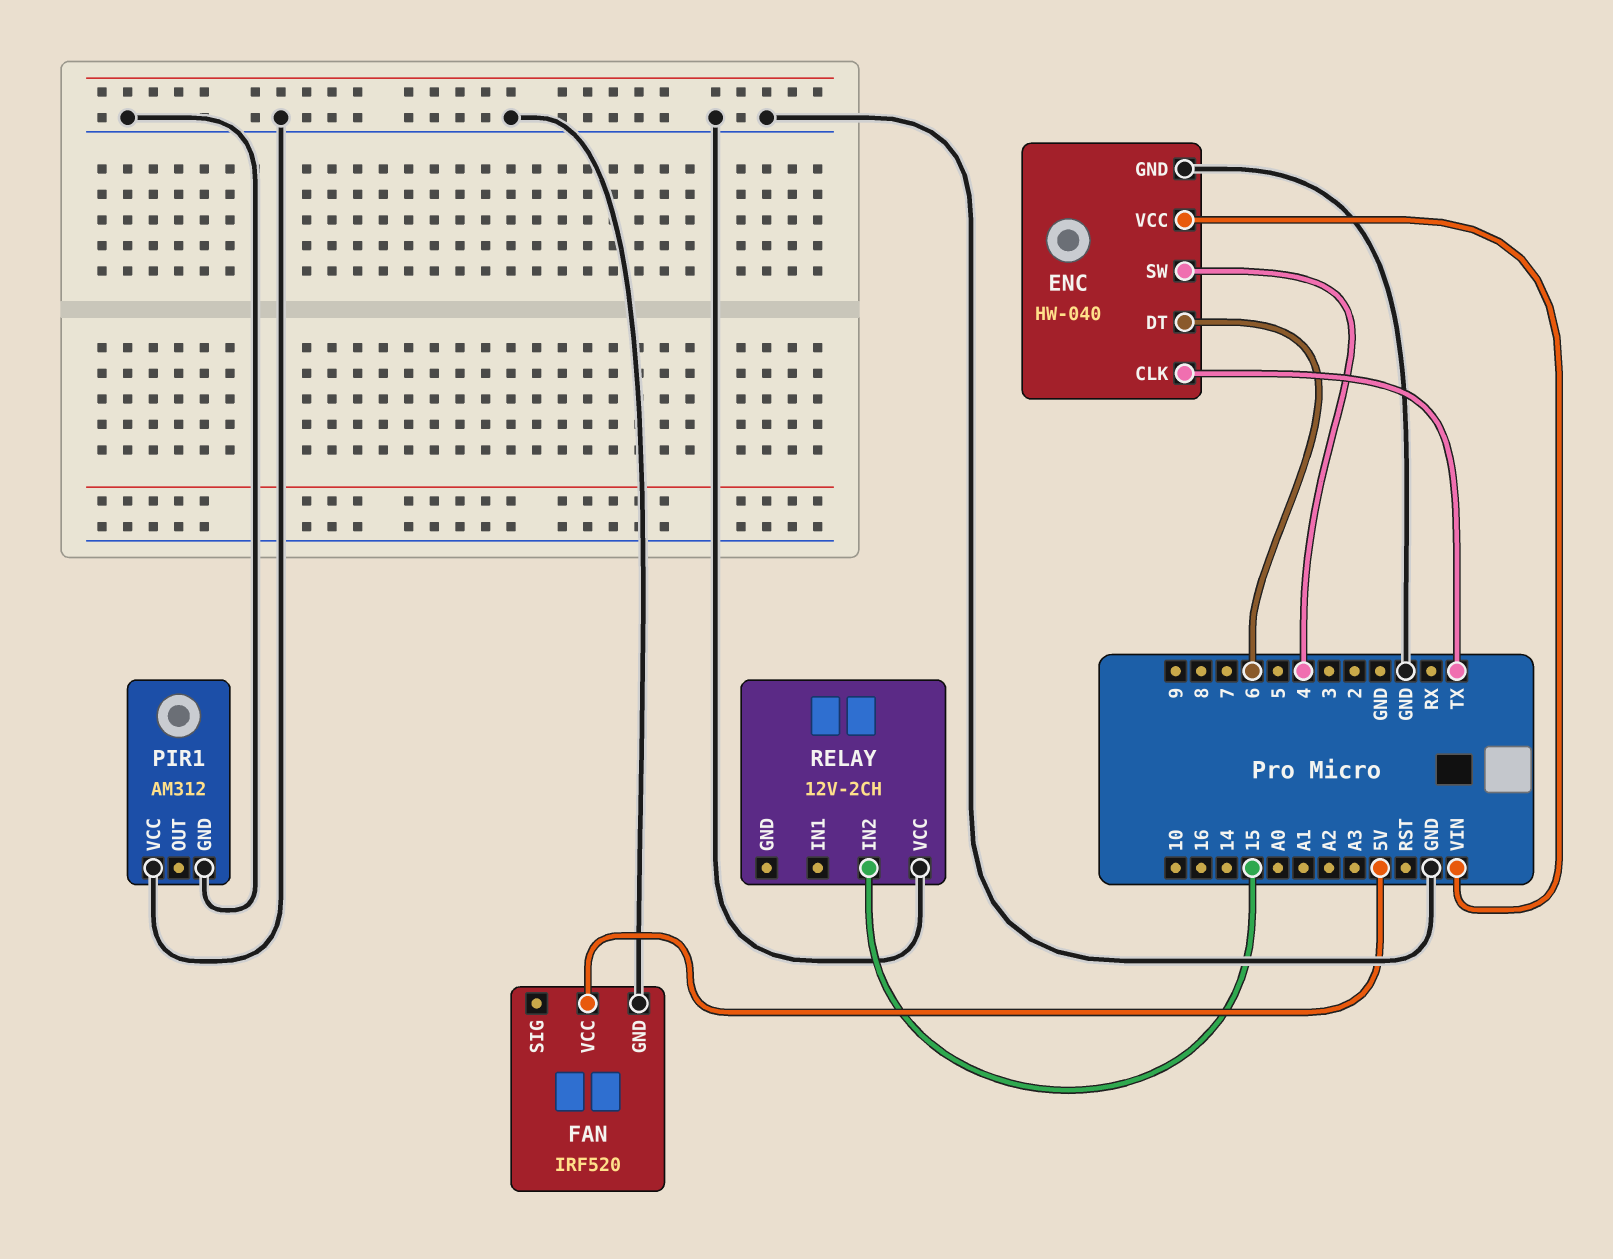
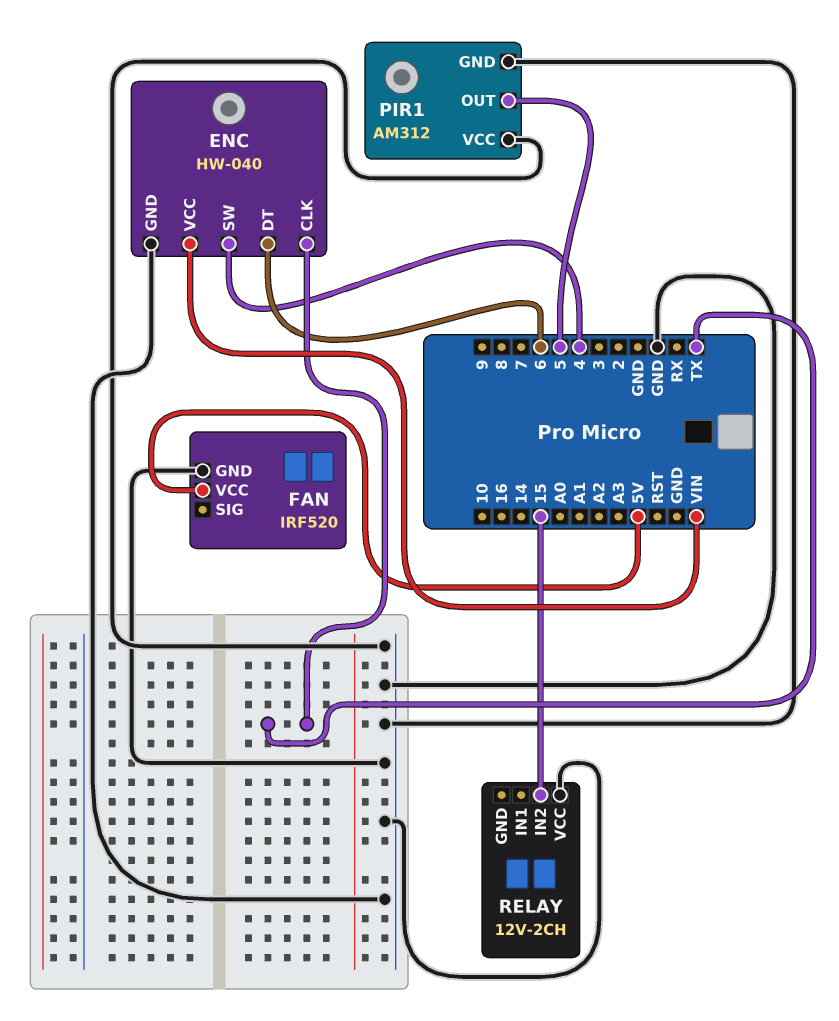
PIR1 pin OUT: none -> 5

